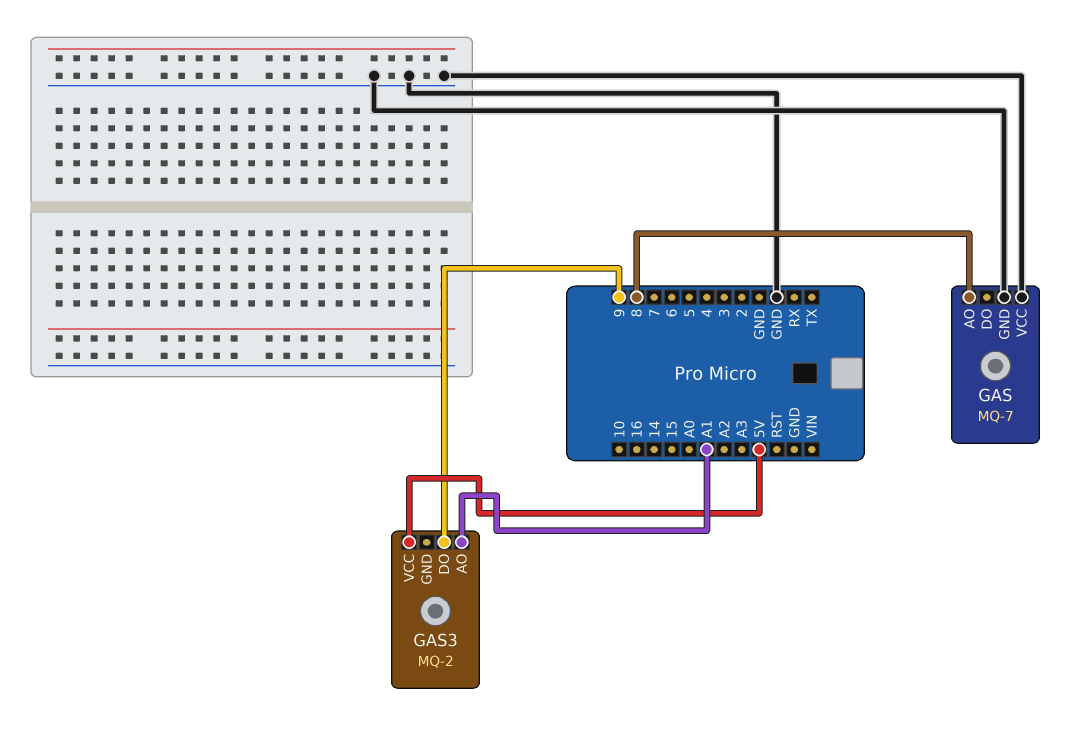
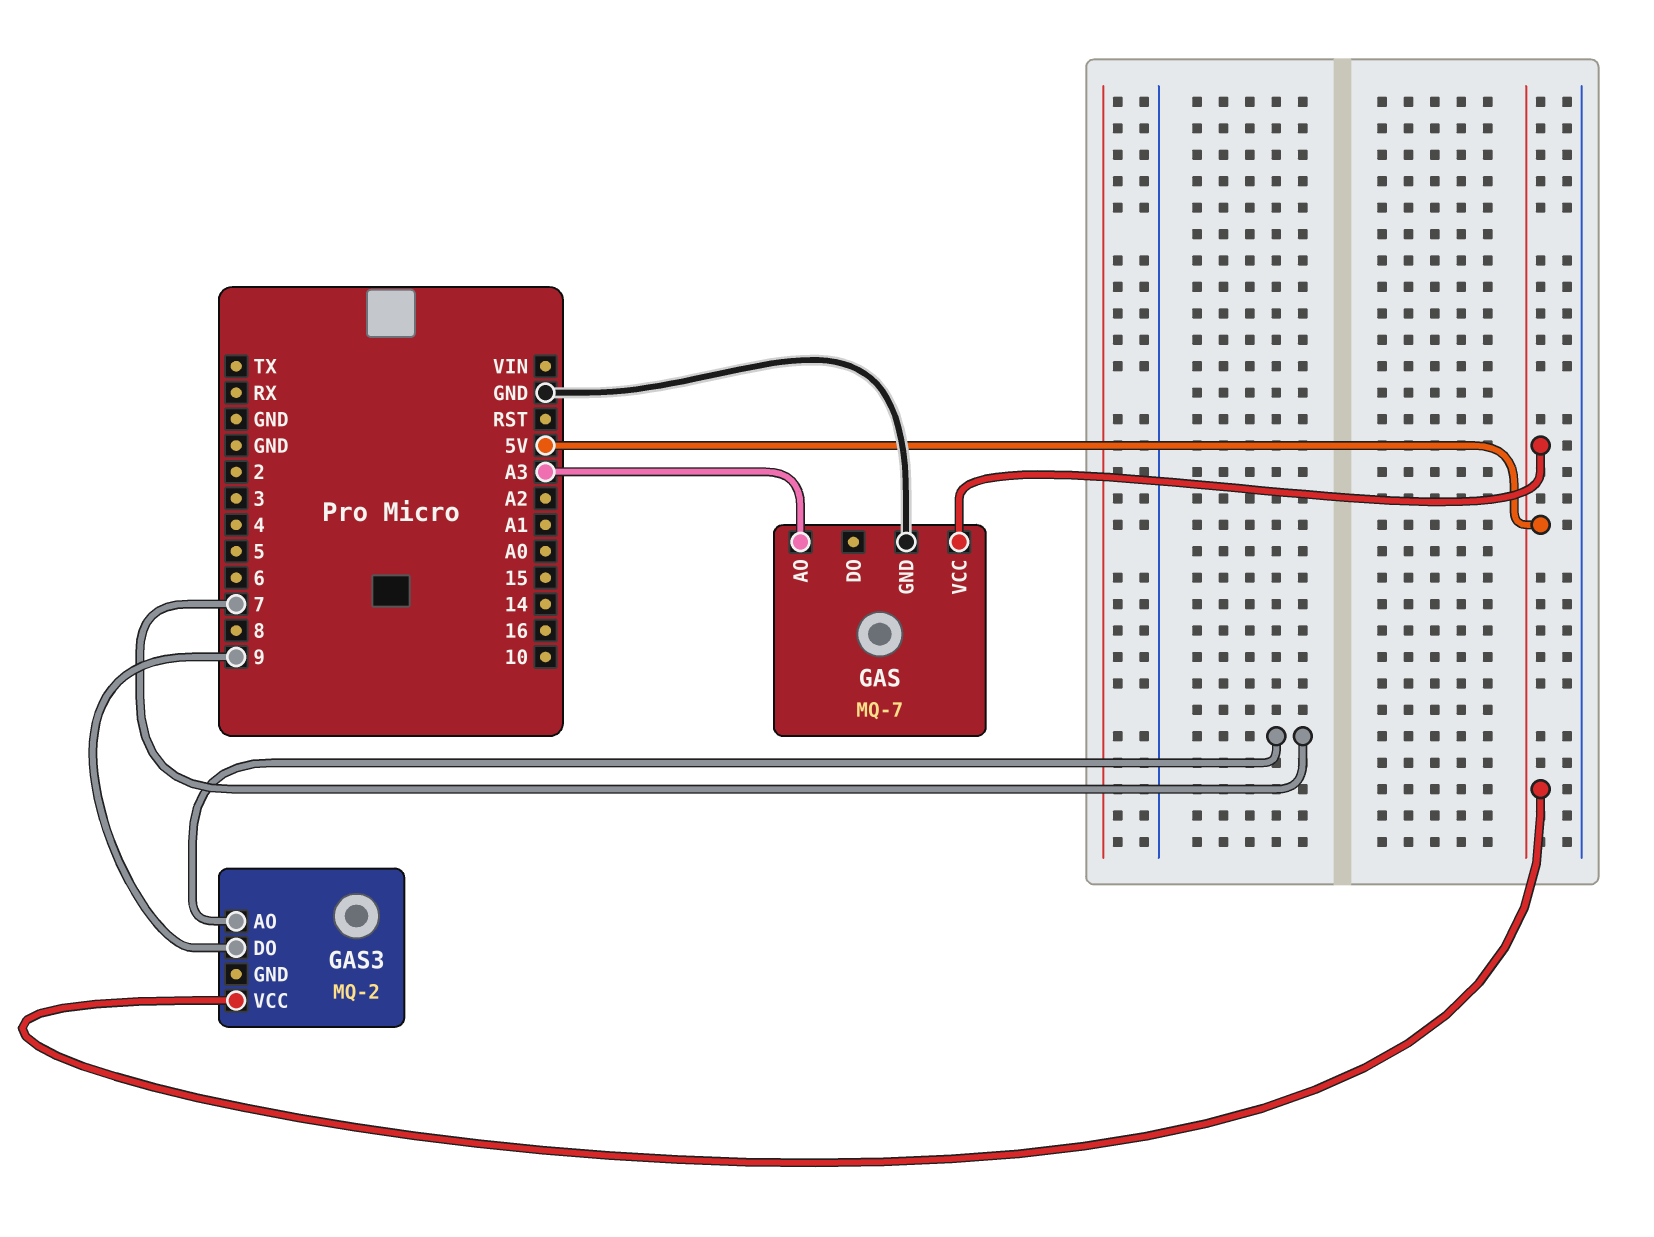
GAS pin AO: 8 -> A3
GAS pin VCC: GND -> 5V
GAS3 pin AO: A1 -> 7

